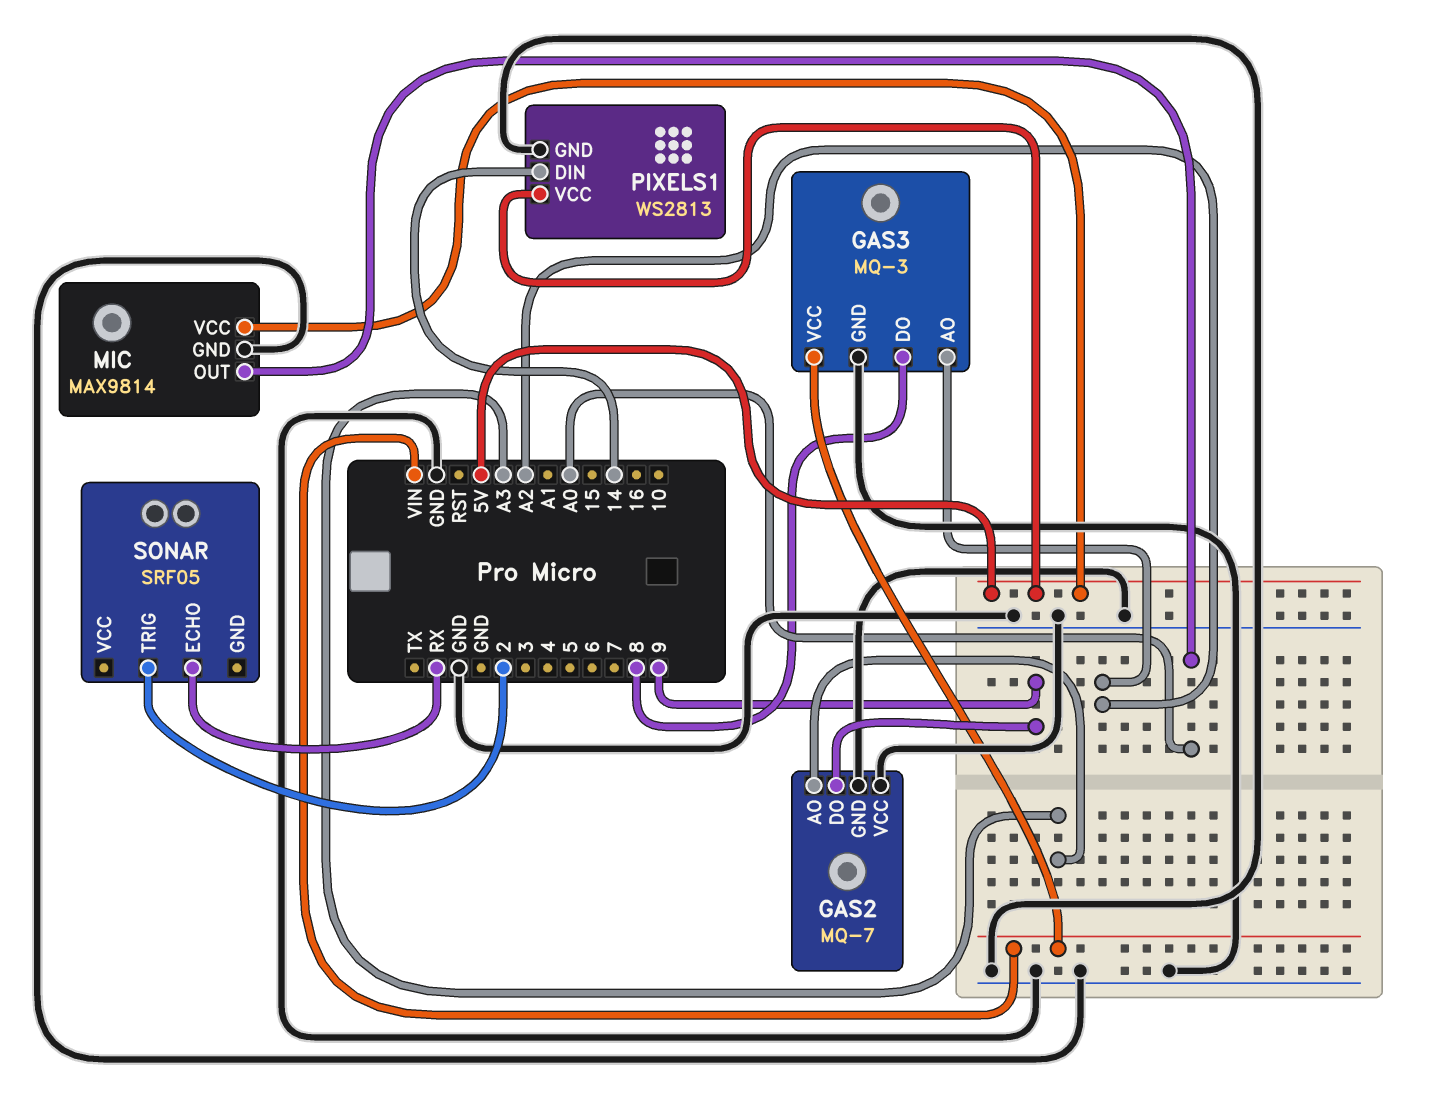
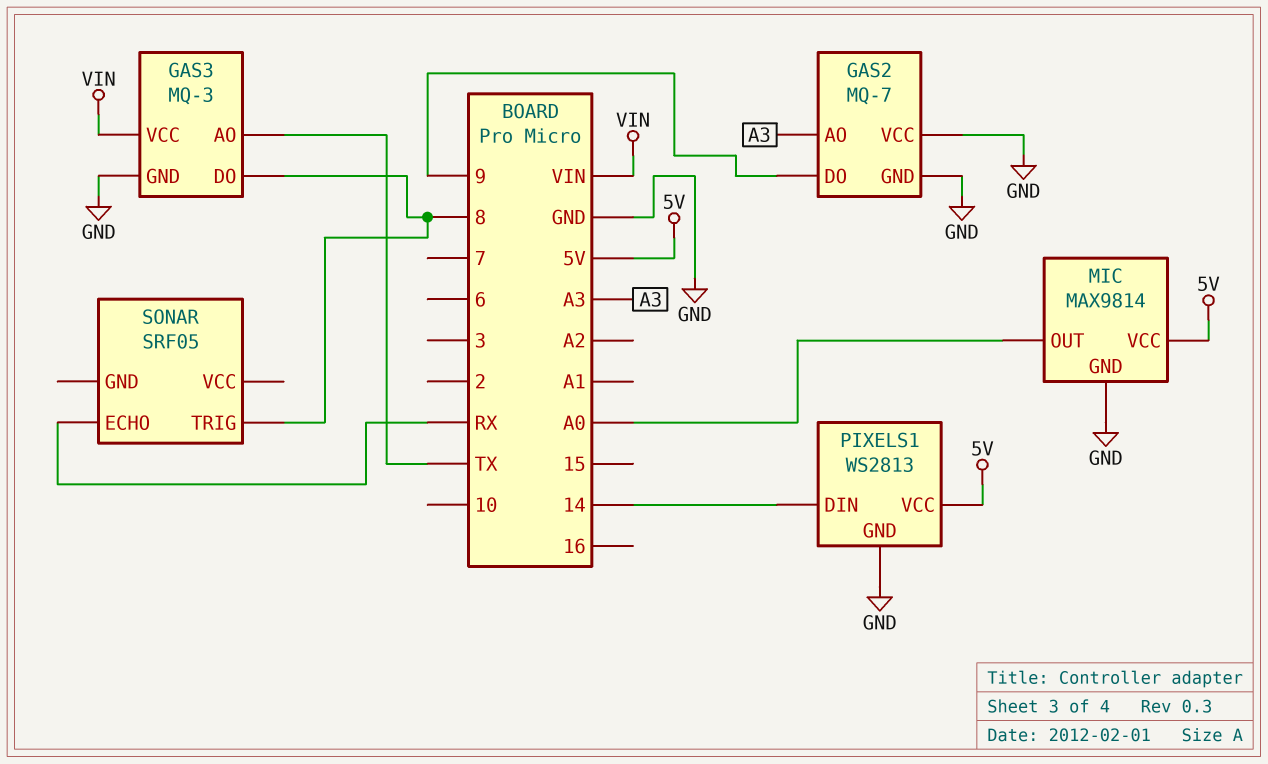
GAS3 pin AO: A2 -> TX
SONAR pin TRIG: 2 -> 8

